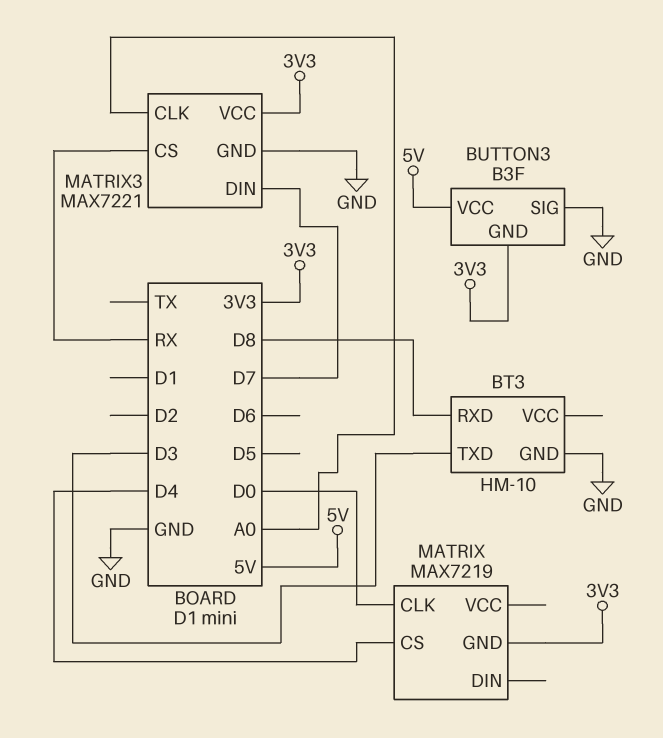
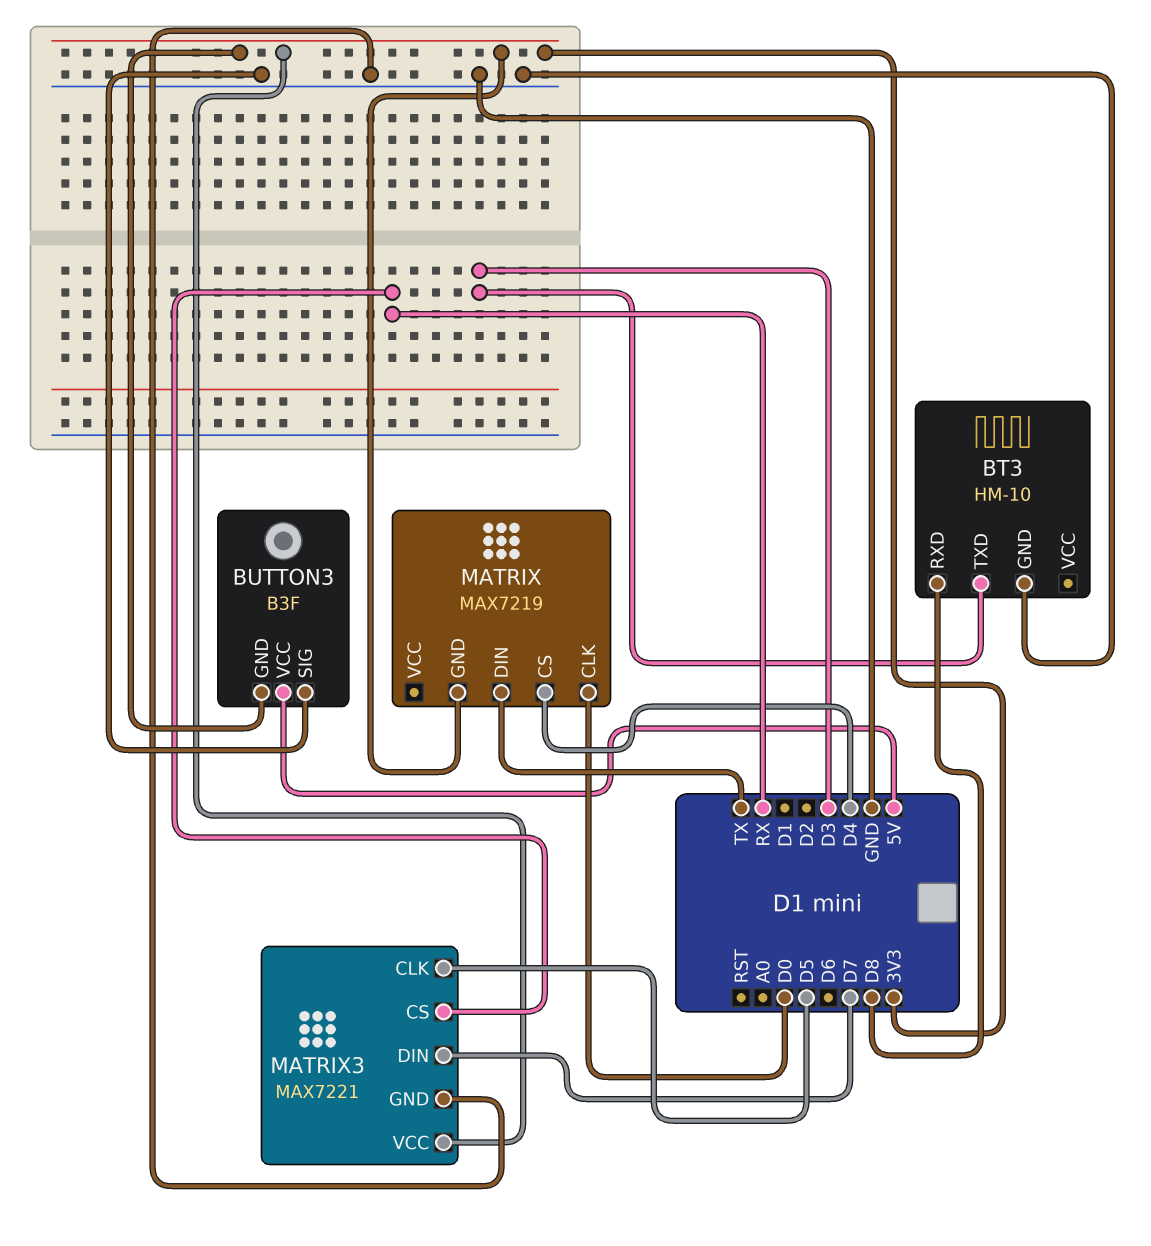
MATRIX pin DIN: none -> TX
MATRIX3 pin CLK: A0 -> D5

